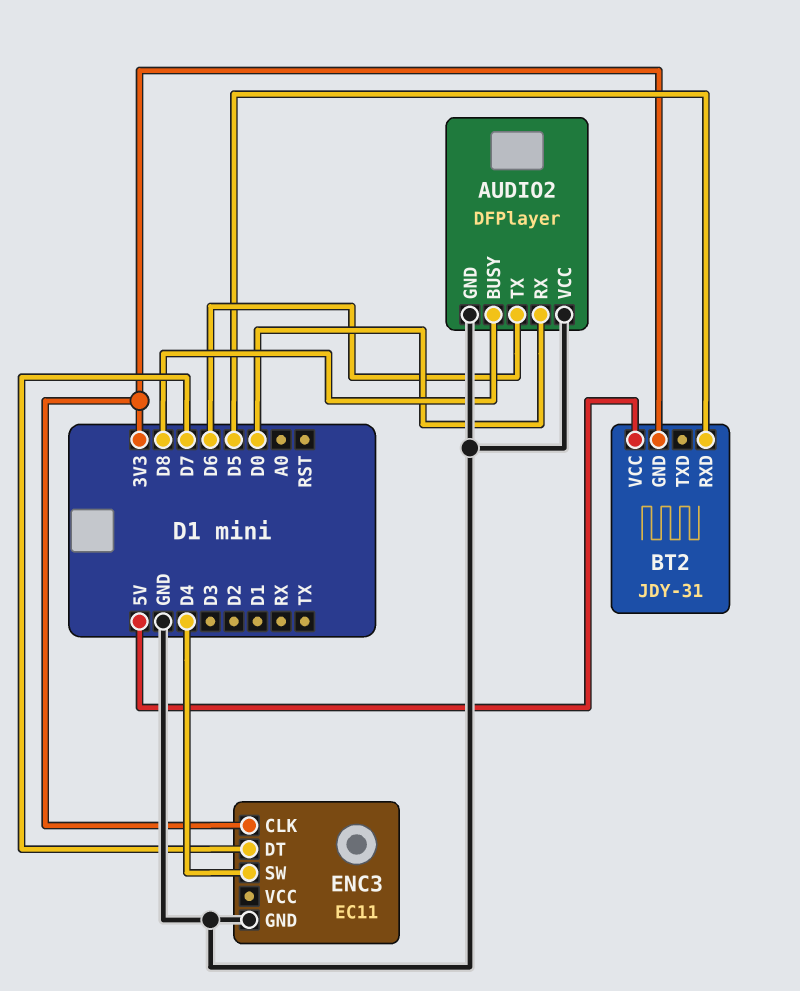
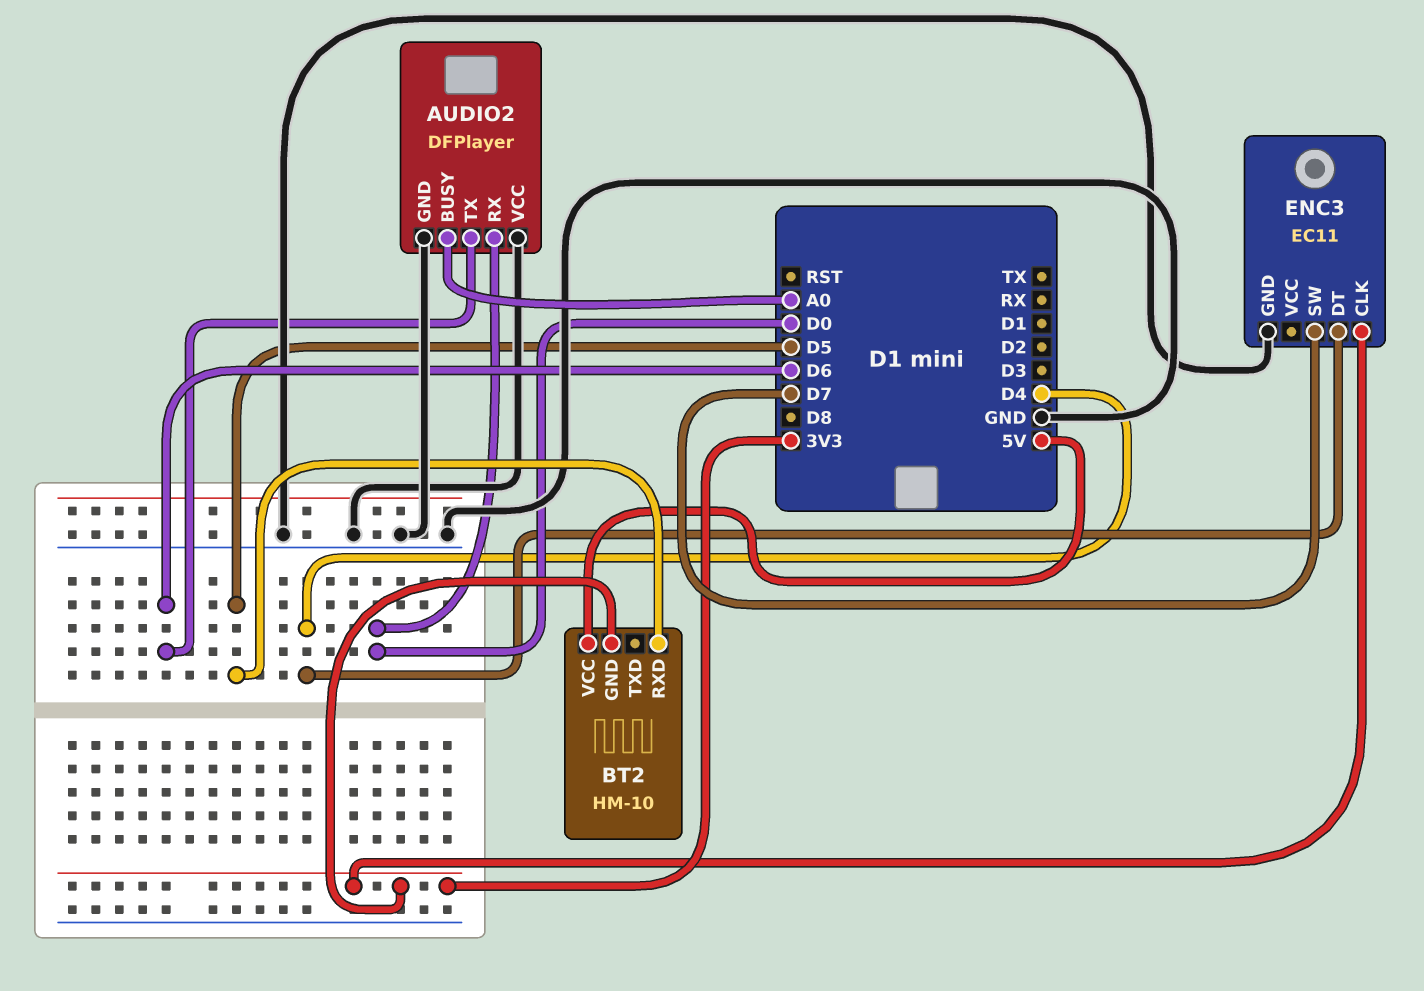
AUDIO2 pin BUSY: D8 -> A0
BT2: JDY-31 -> HM-10
ENC3 pin DT: D7 -> D4
ENC3 pin SW: D4 -> D7

